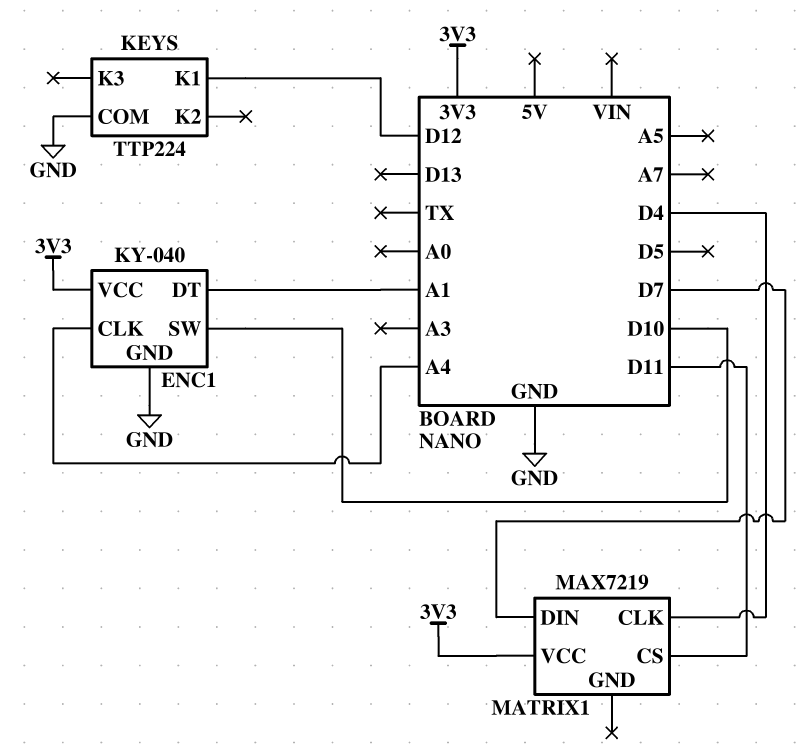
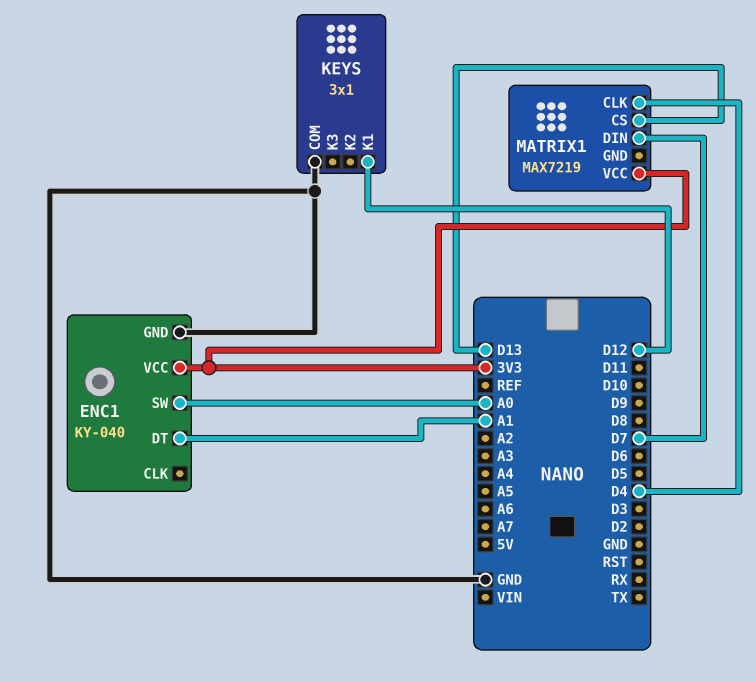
ENC1 pin CLK: A4 -> none
ENC1 pin SW: D10 -> A0
KEYS: TTP224 -> 3x1
MATRIX1 pin CS: D11 -> D13

